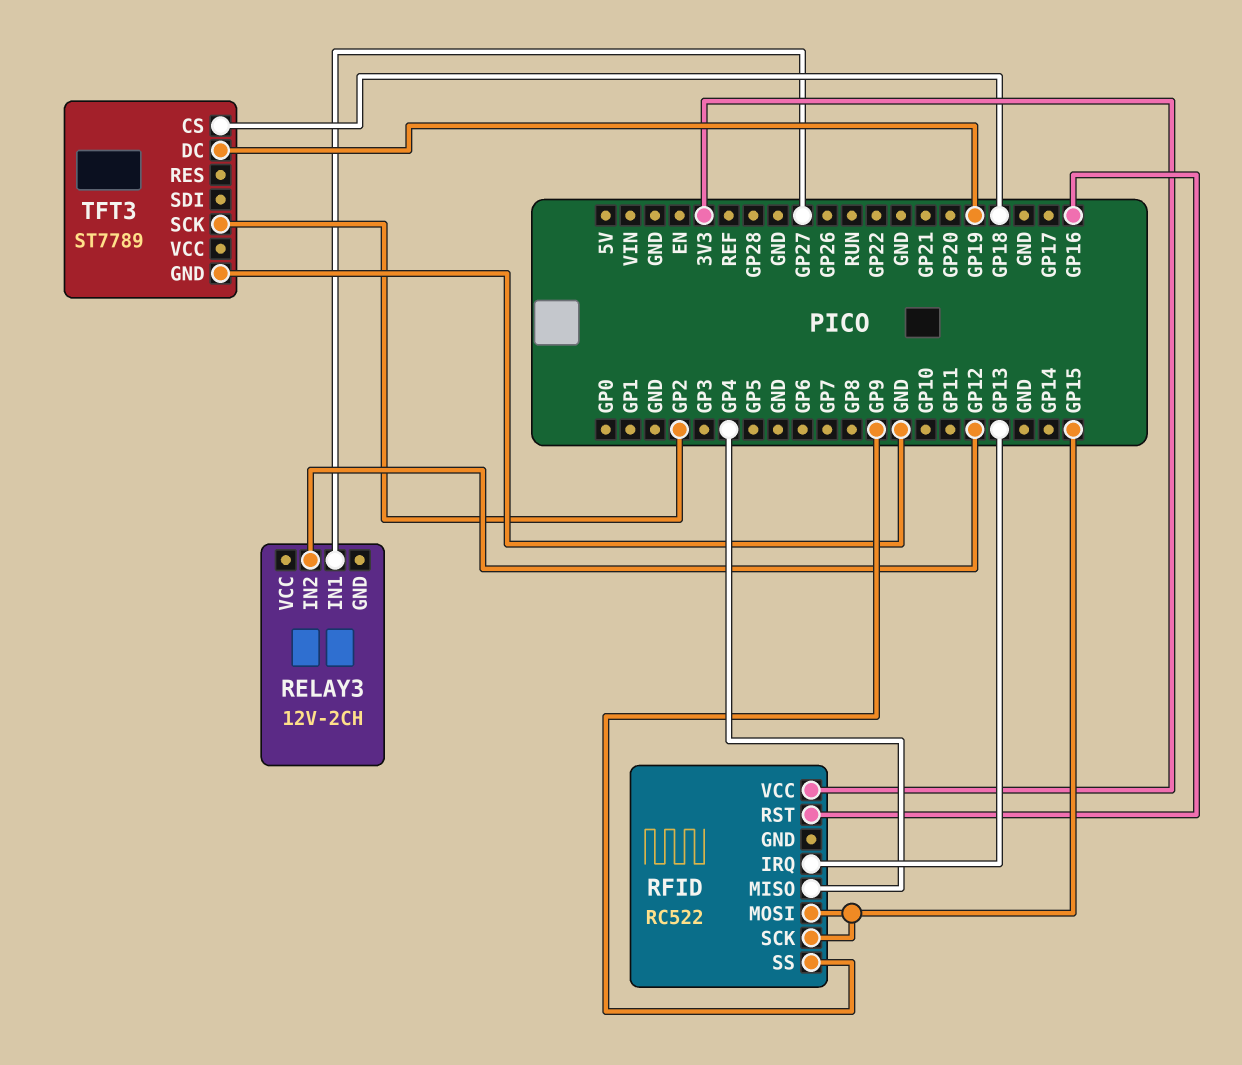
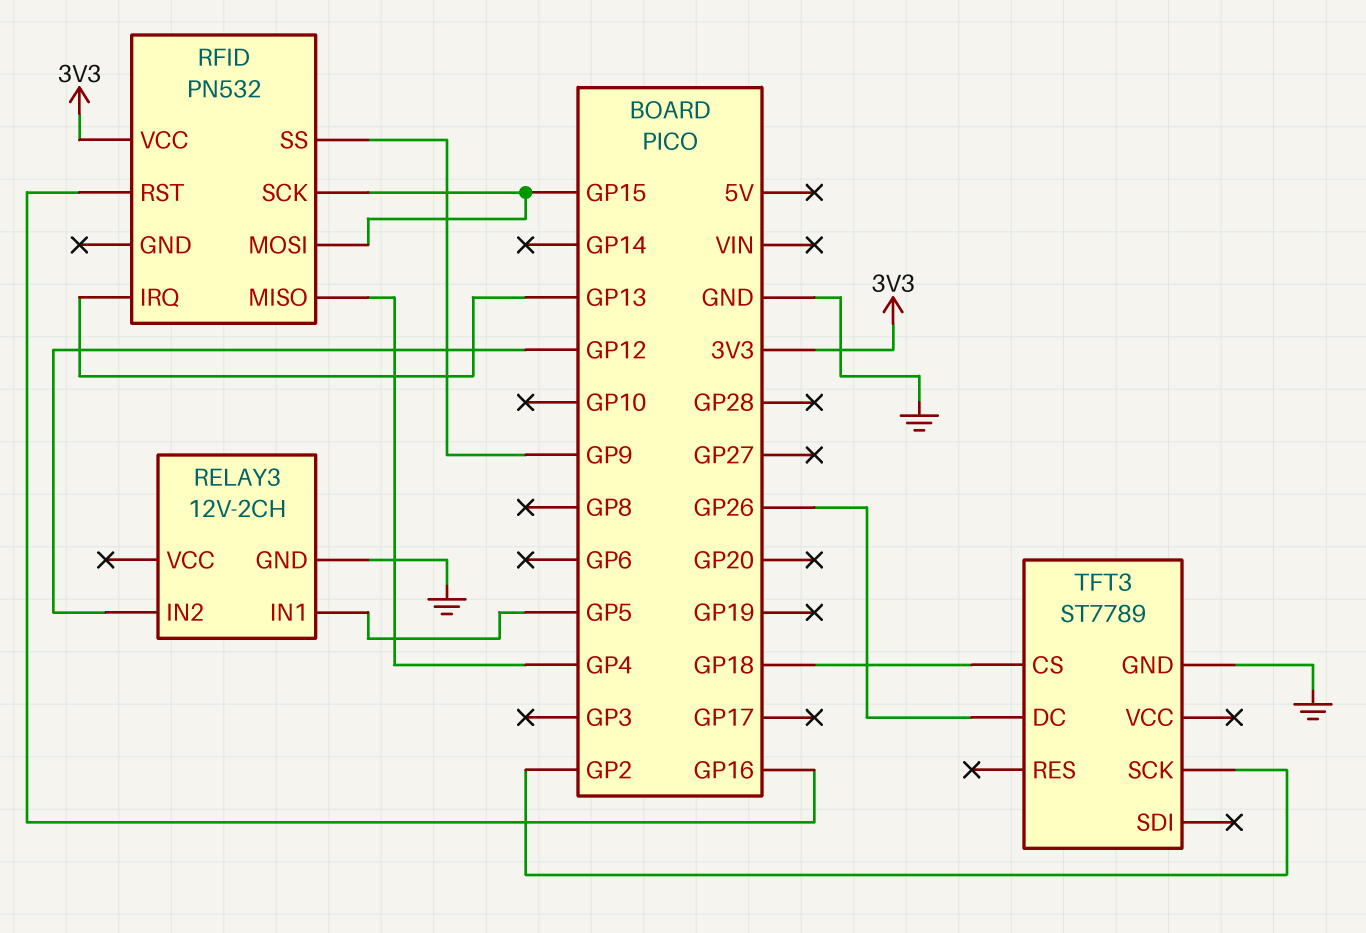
RELAY3 pin GND: none -> GND
RELAY3 pin IN1: GP27 -> GP5
RFID: RC522 -> PN532
TFT3 pin DC: GP19 -> GP26

